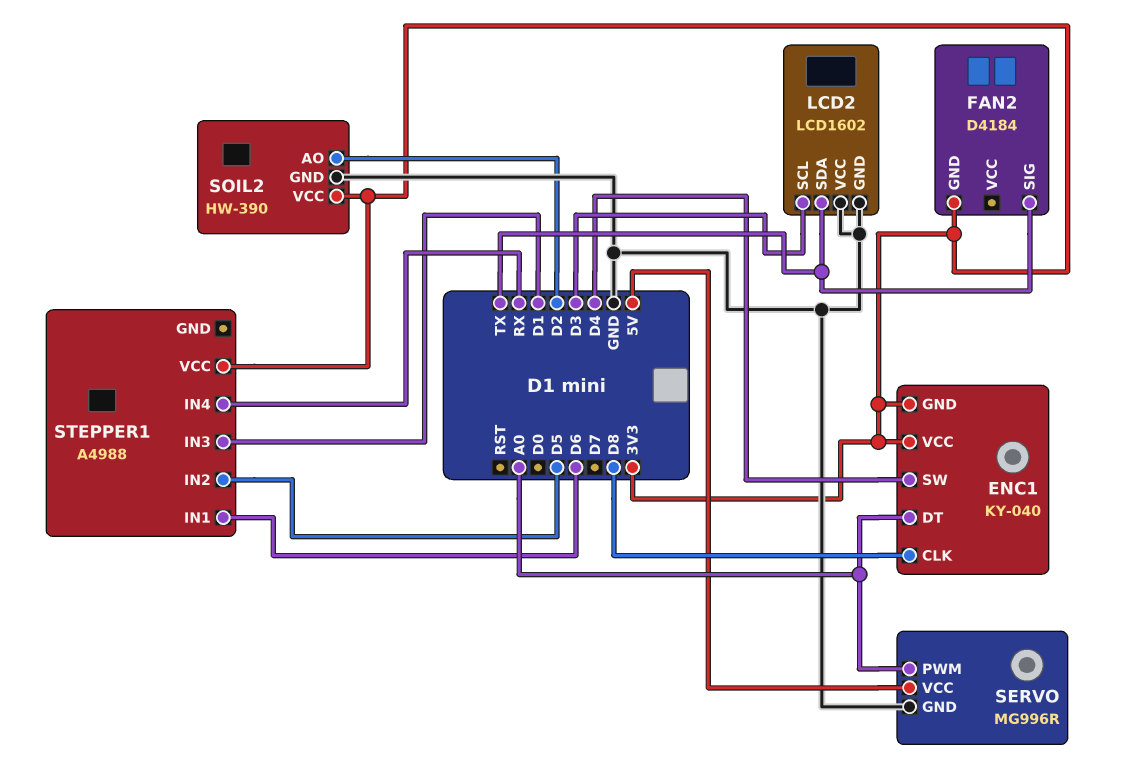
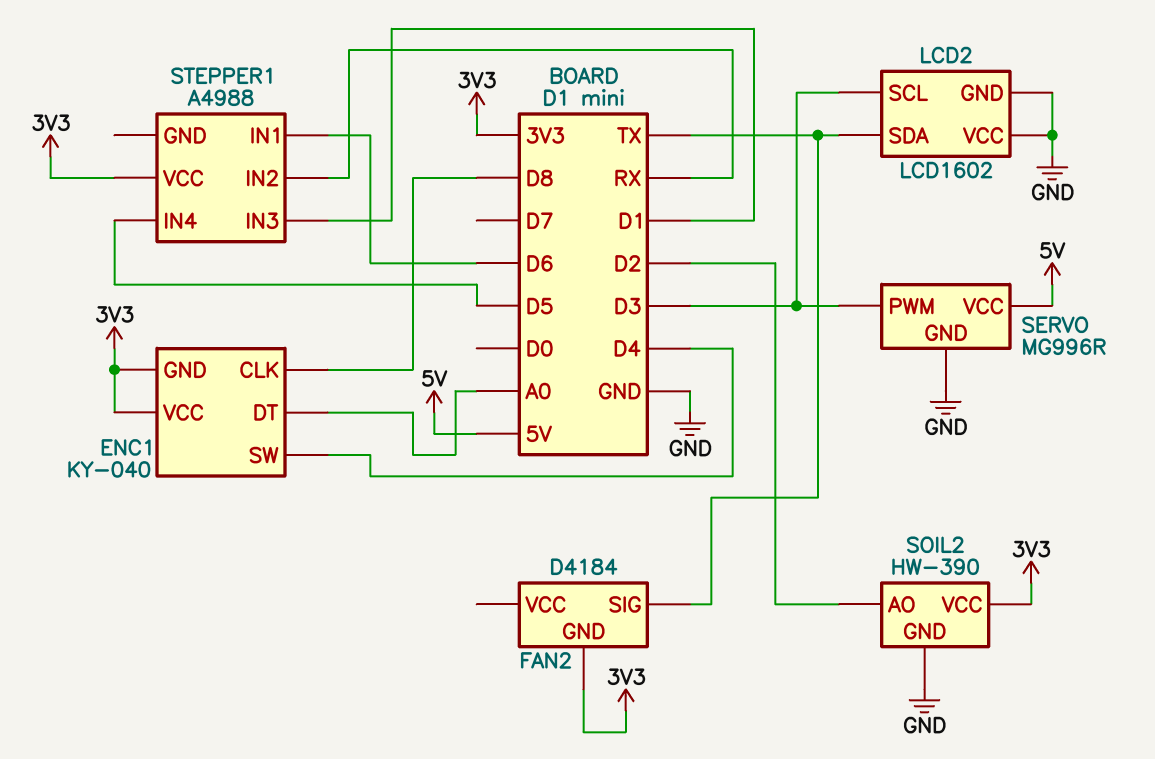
SERVO pin PWM: A0 -> D3
STEPPER1 pin IN2: D5 -> RX
STEPPER1 pin IN4: RX -> D5

